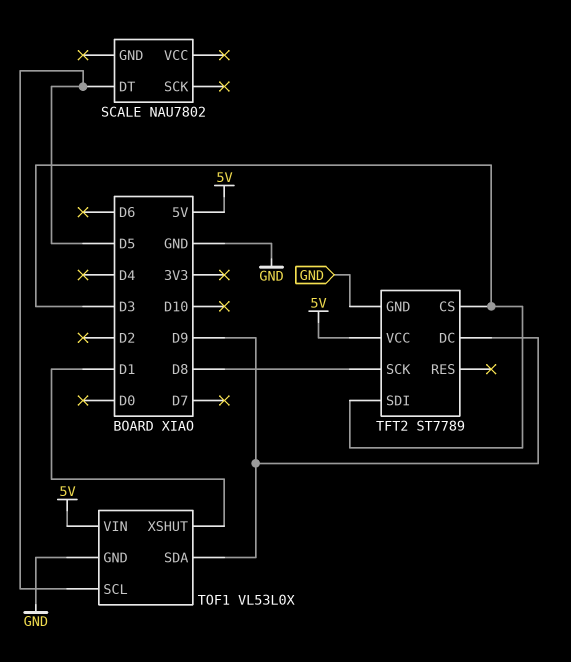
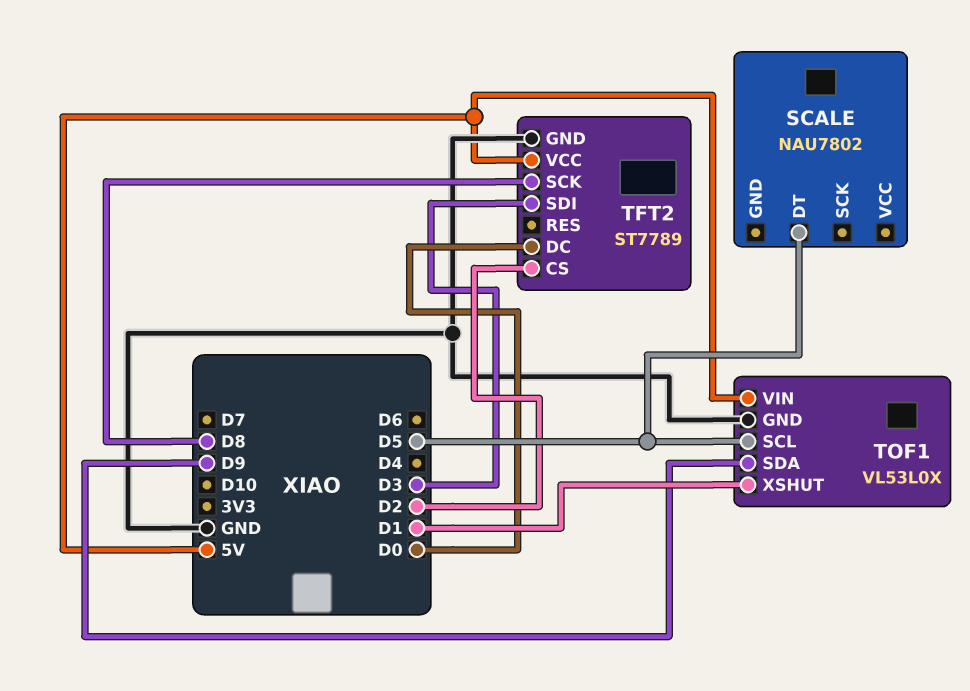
TFT2 pin CS: D3 -> D2
TFT2 pin DC: D9 -> D0

